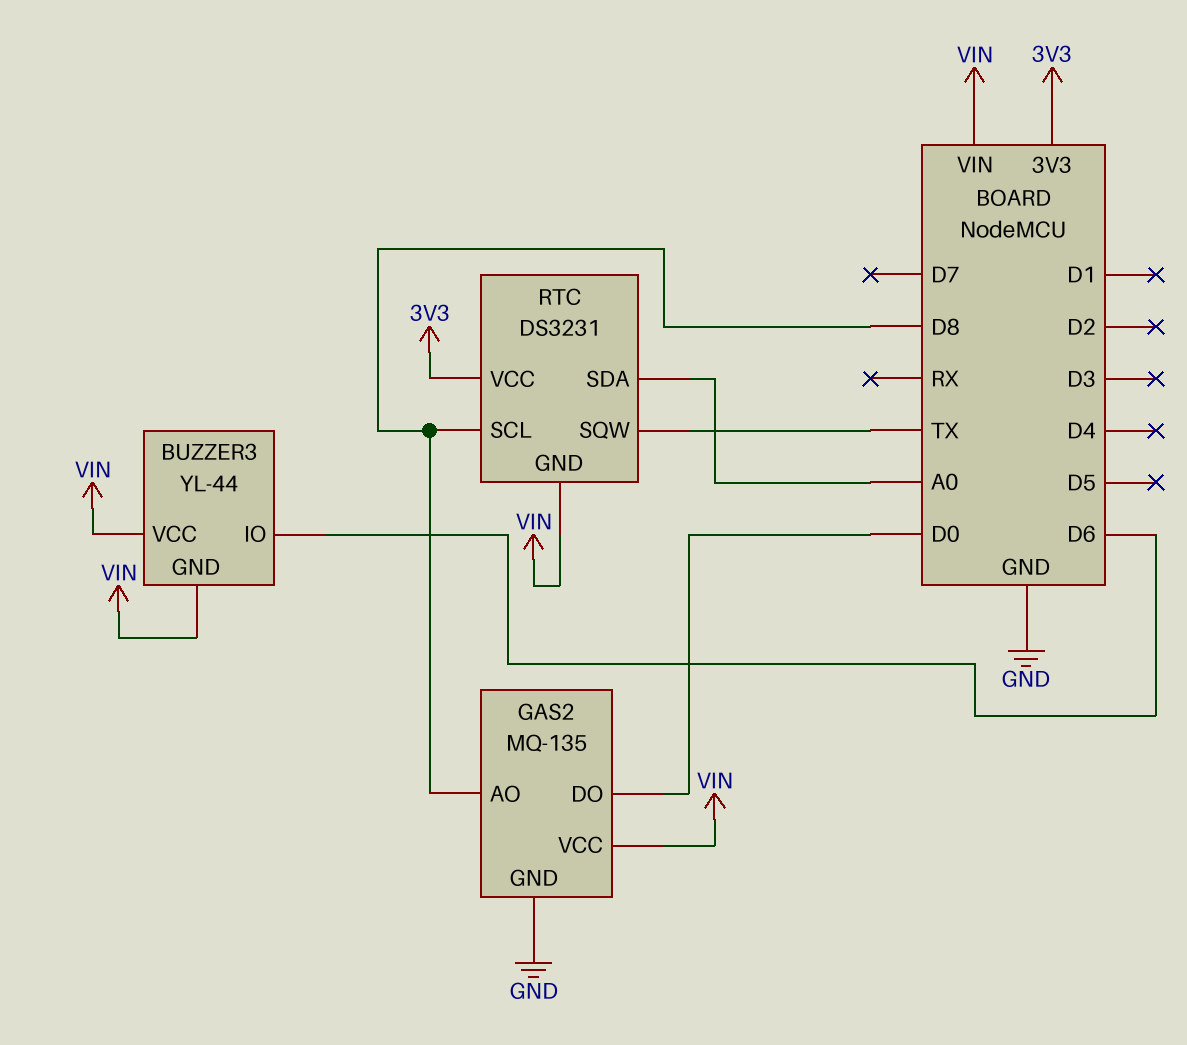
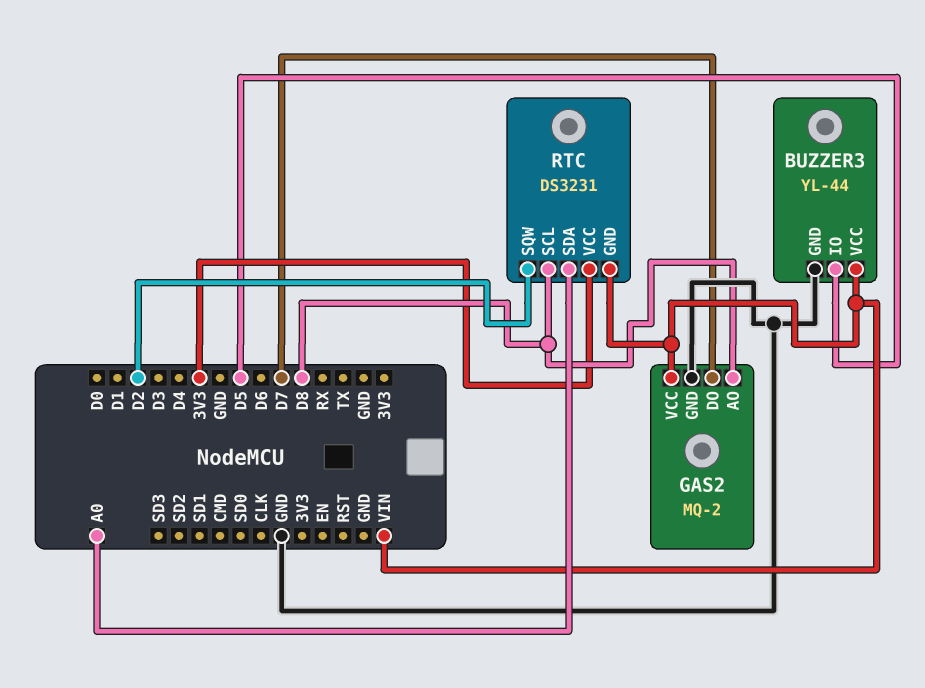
BUZZER3 pin GND: VIN -> GND
BUZZER3 pin IO: D6 -> D5
GAS2: MQ-135 -> MQ-2
GAS2 pin DO: D0 -> D7
RTC pin SQW: TX -> D2

